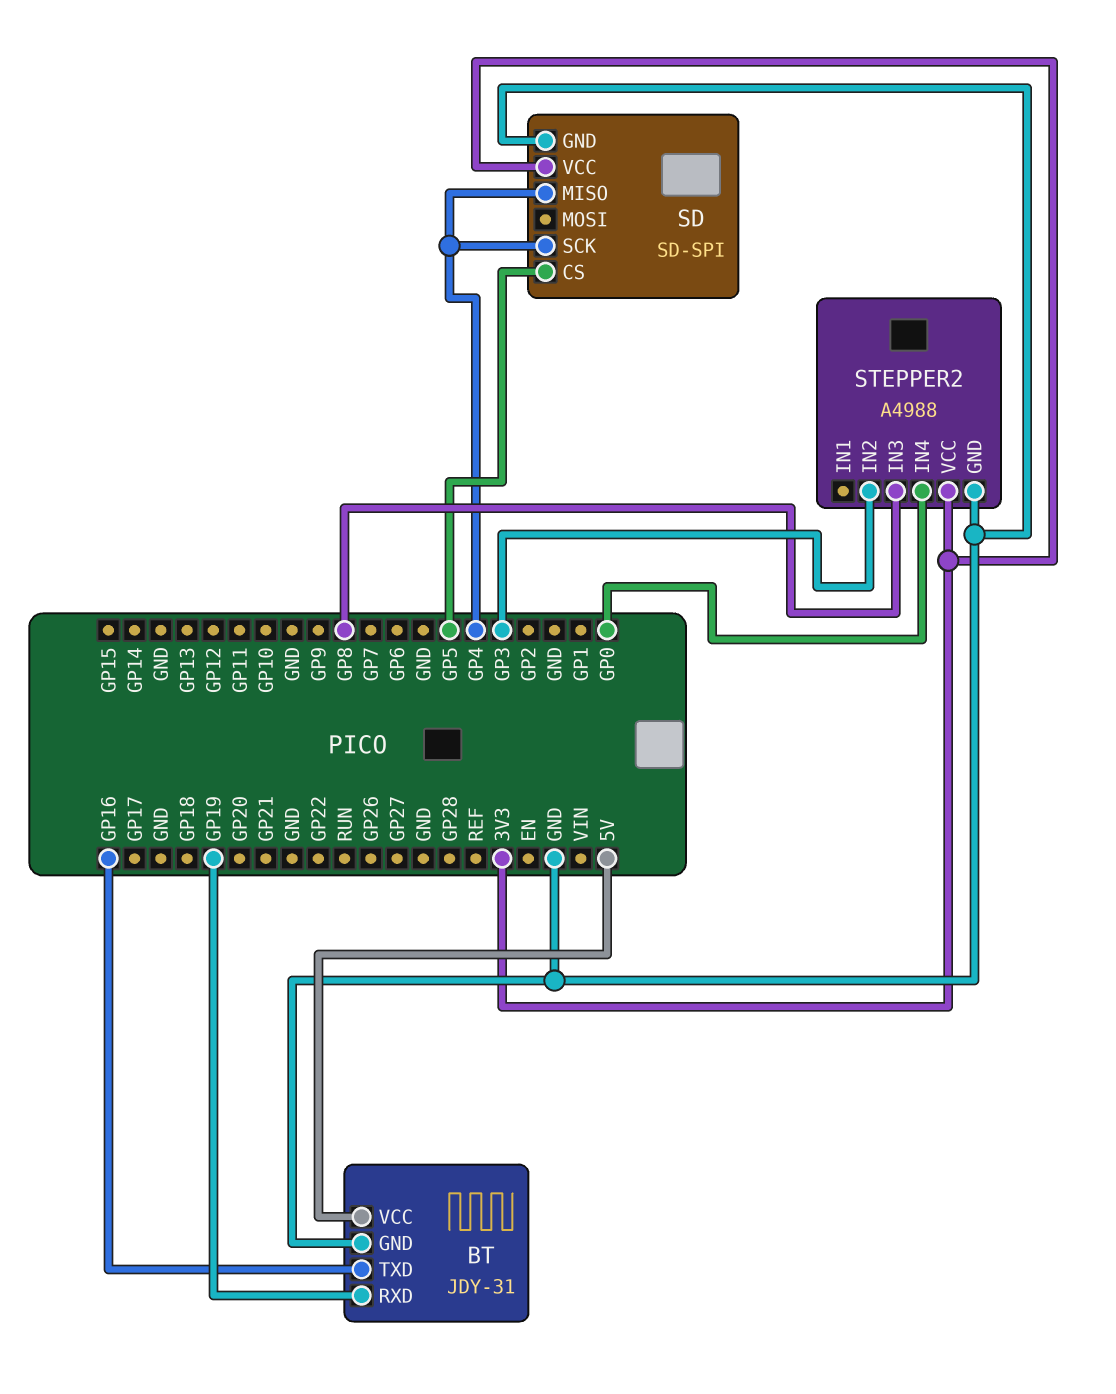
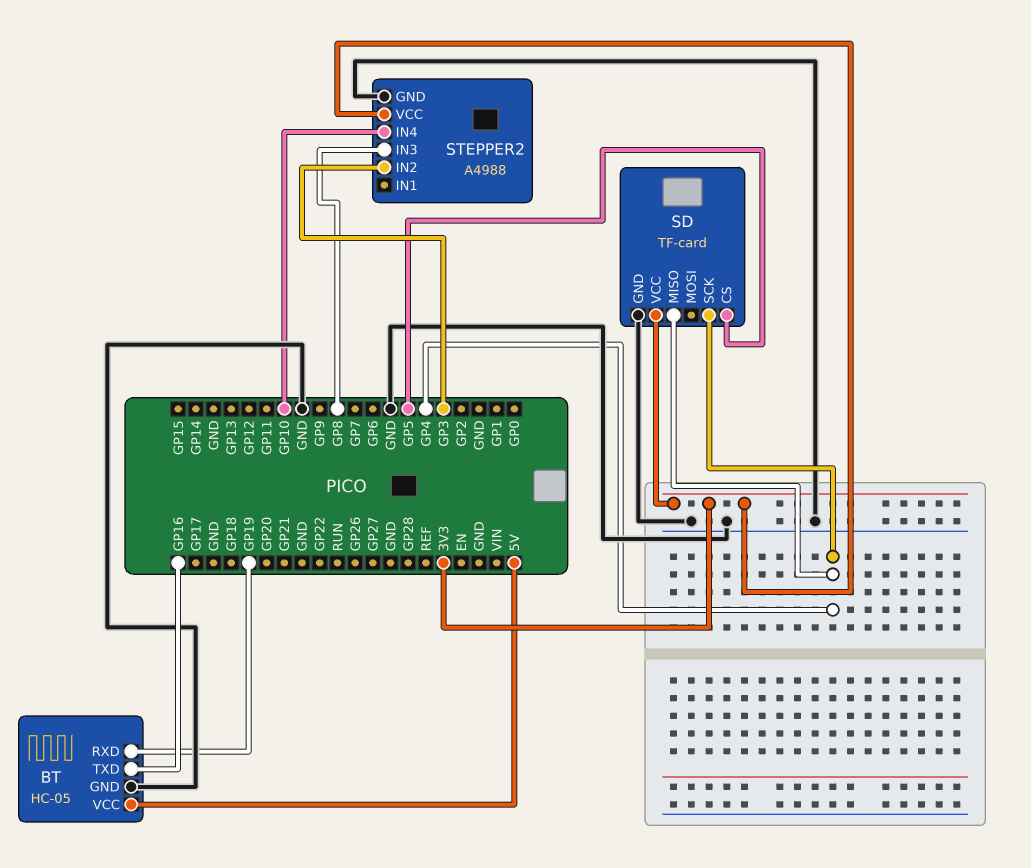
BT: JDY-31 -> HC-05
SD: SD-SPI -> TF-card
STEPPER2 pin IN4: GP0 -> GP10

